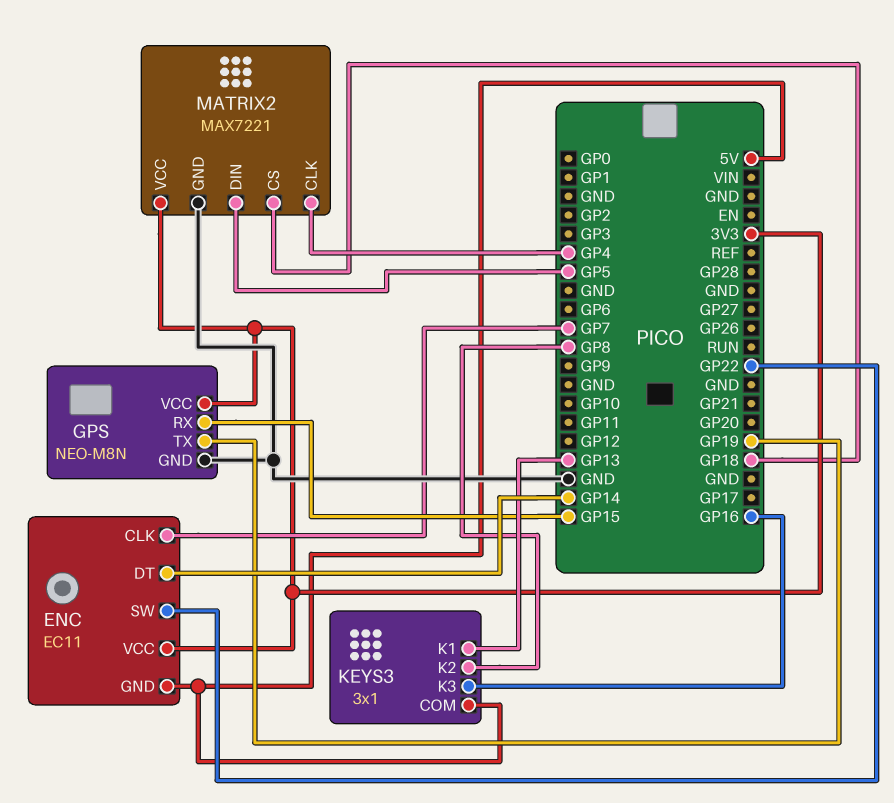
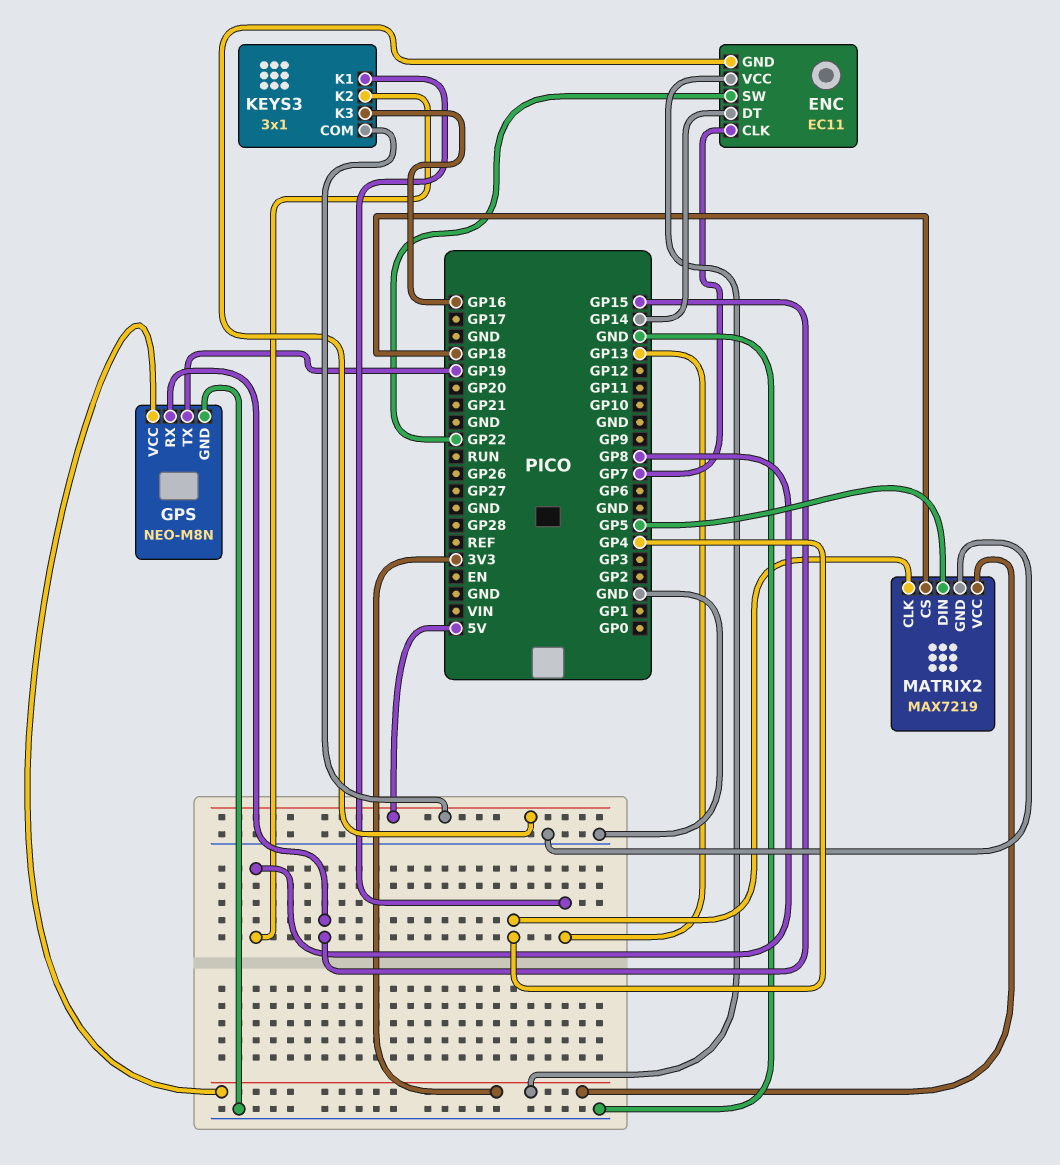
MATRIX2: MAX7221 -> MAX7219

